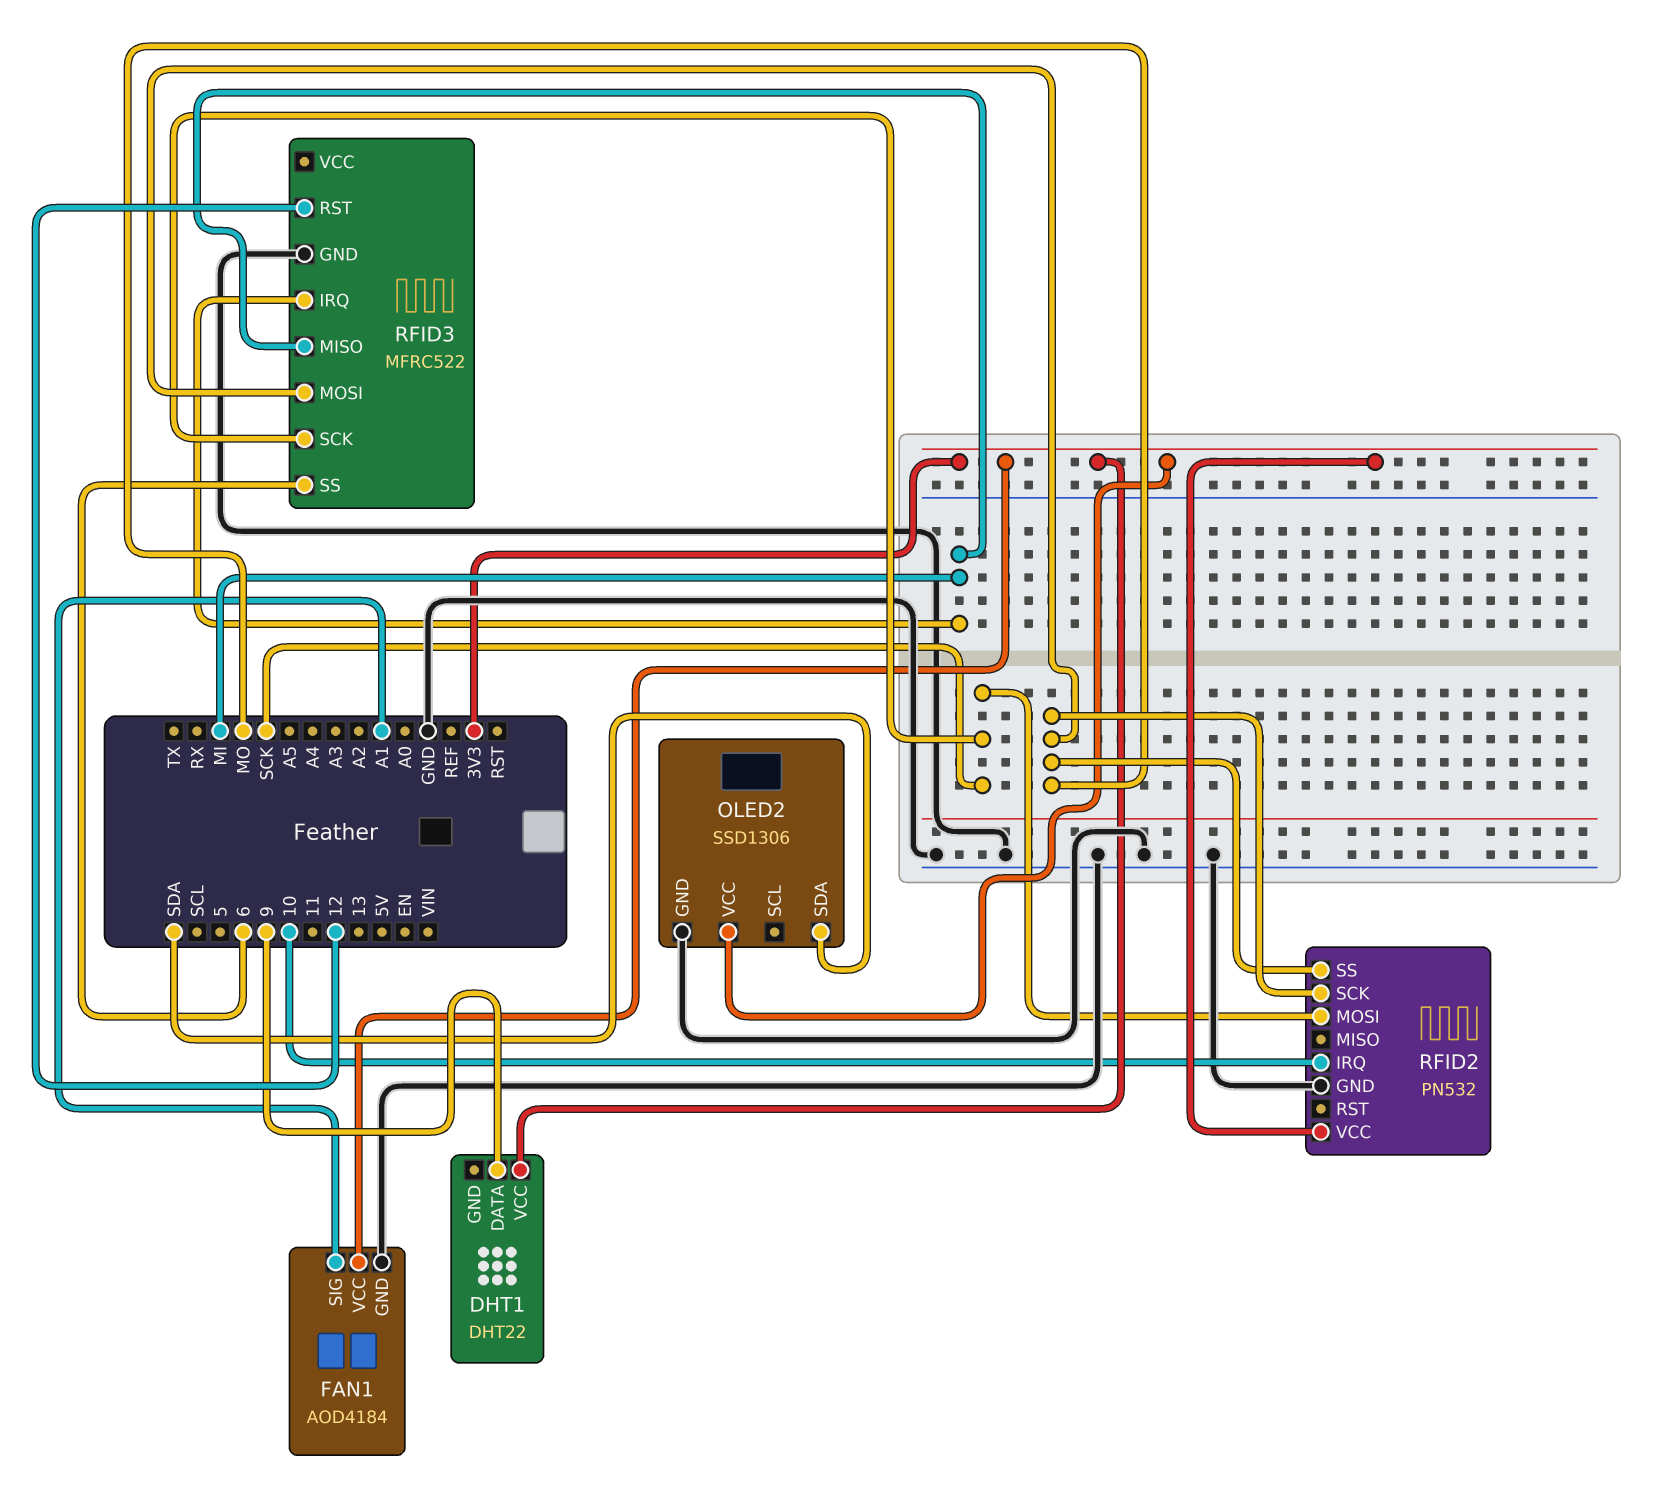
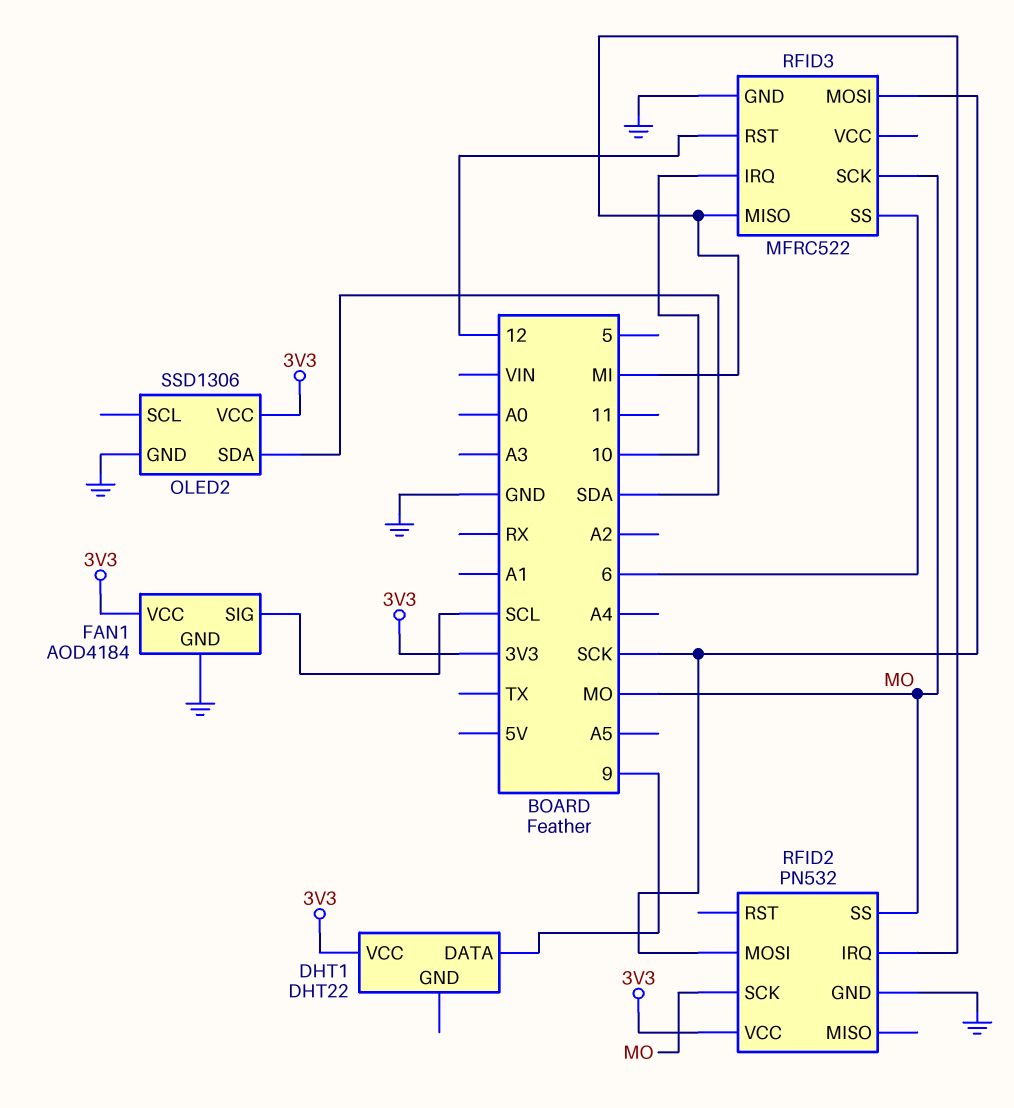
FAN1 pin SIG: A1 -> SCL
RFID2 pin IRQ: 10 -> MI
RFID3 pin IRQ: MI -> 10
RFID3 pin MOSI: MO -> SCK
RFID3 pin SCK: SCK -> MO

